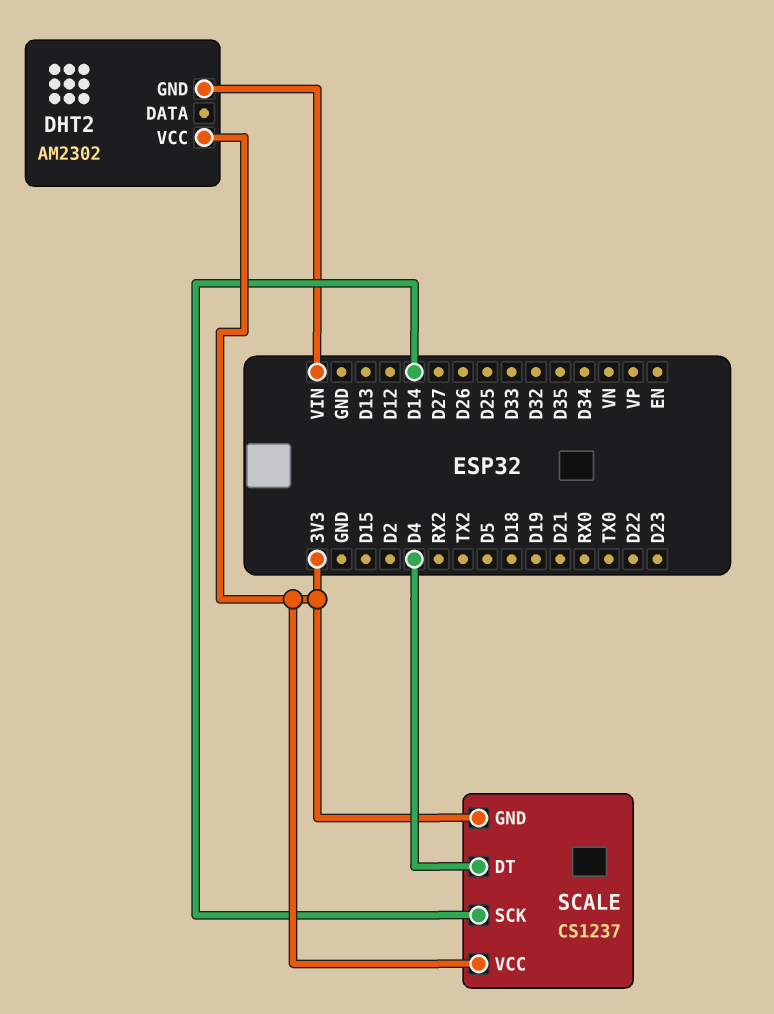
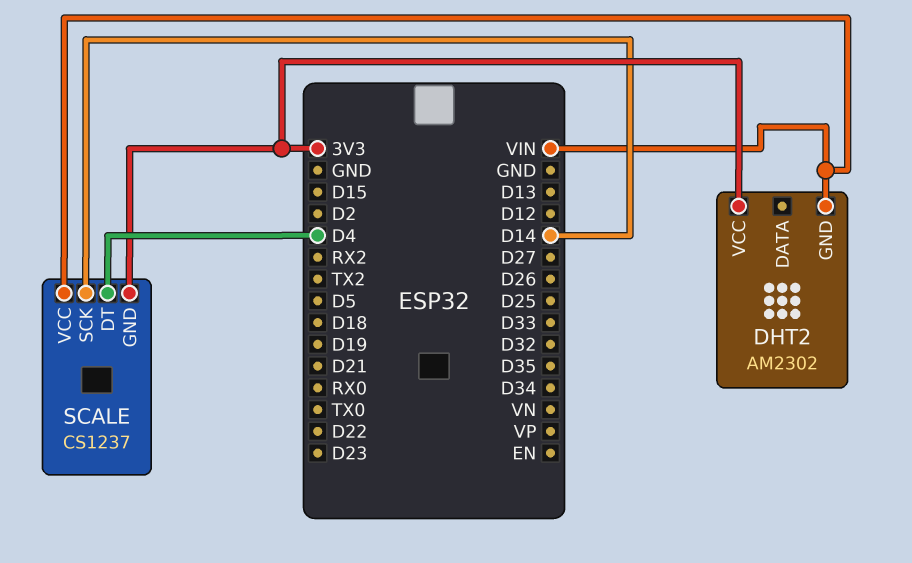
SCALE pin VCC: 3V3 -> VIN

